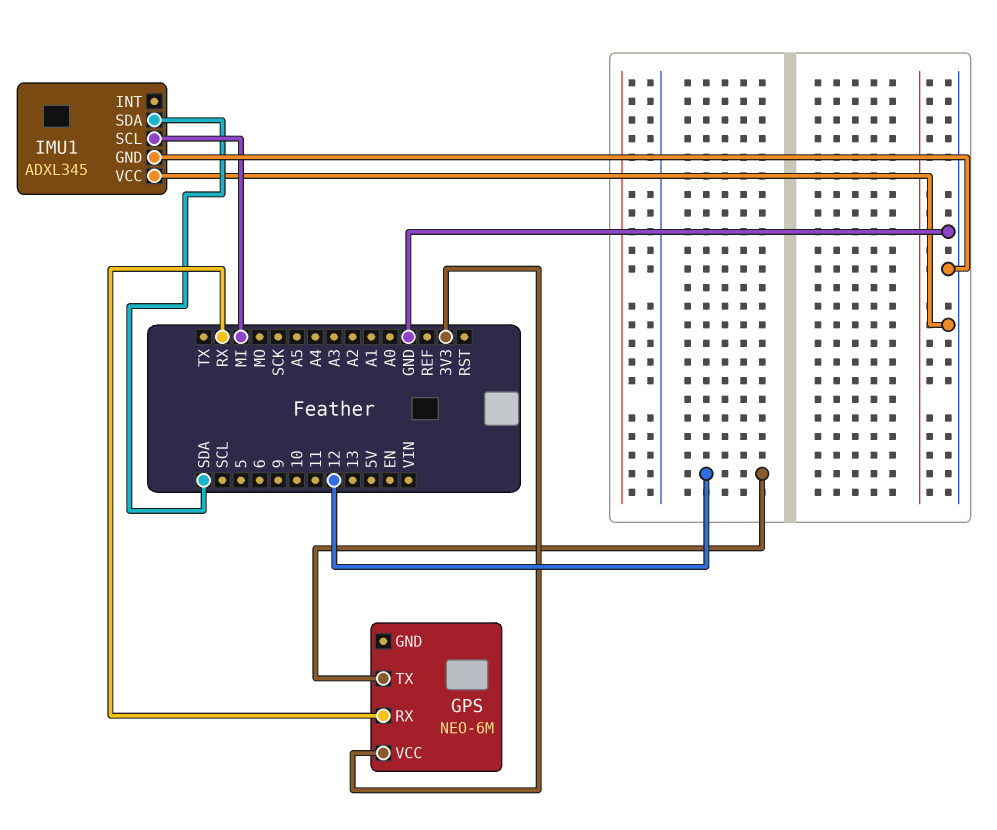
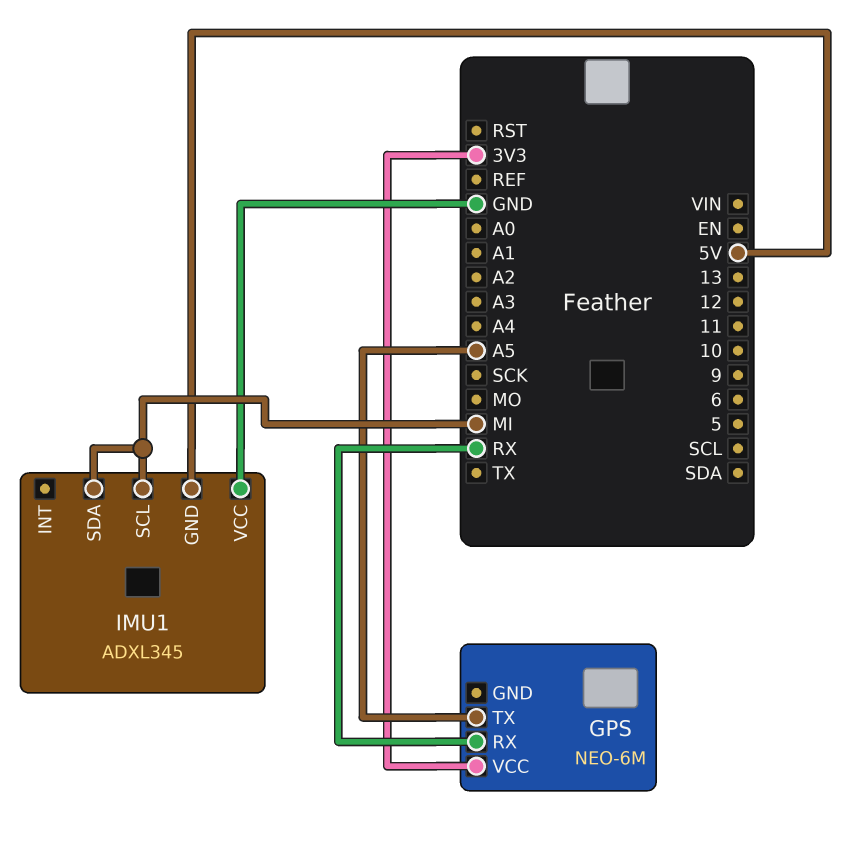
GPS pin TX: 12 -> A5
IMU1 pin GND: GND -> 5V
IMU1 pin SDA: SDA -> MI

